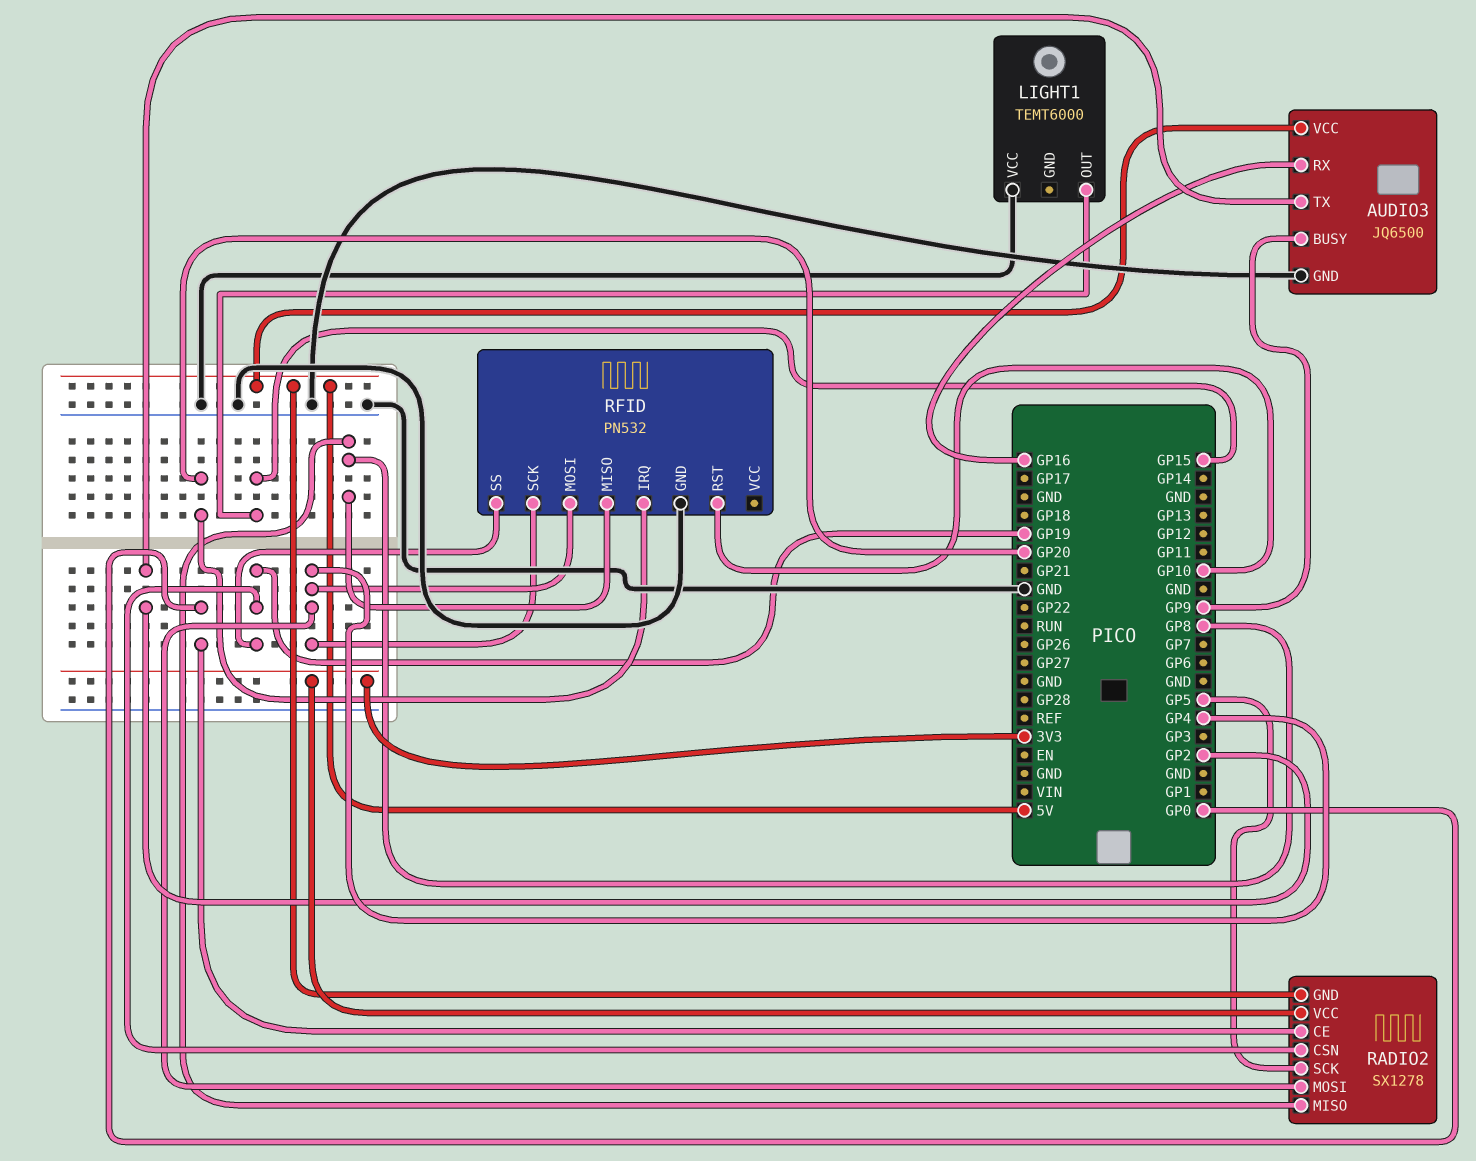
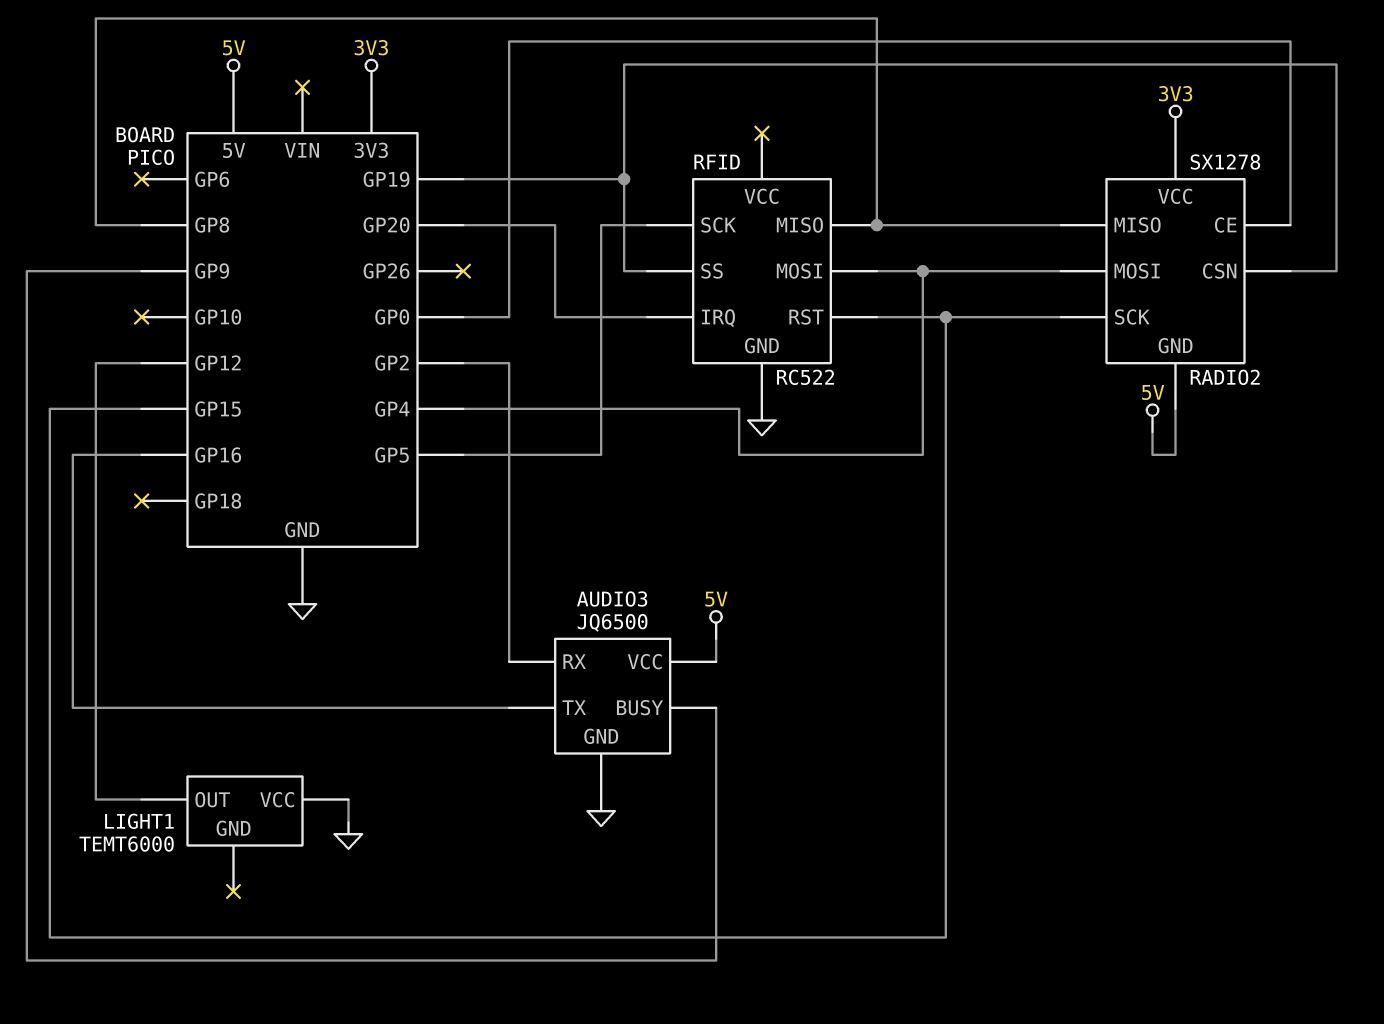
AUDIO3 pin RX: GP16 -> GP2
AUDIO3 pin TX: GP2 -> GP16
LIGHT1 pin OUT: GP15 -> GP12
RADIO2 pin SCK: GP5 -> GP15
RFID: PN532 -> RC522
RFID pin RST: GP10 -> GP15
RFID pin SCK: GP4 -> GP5

